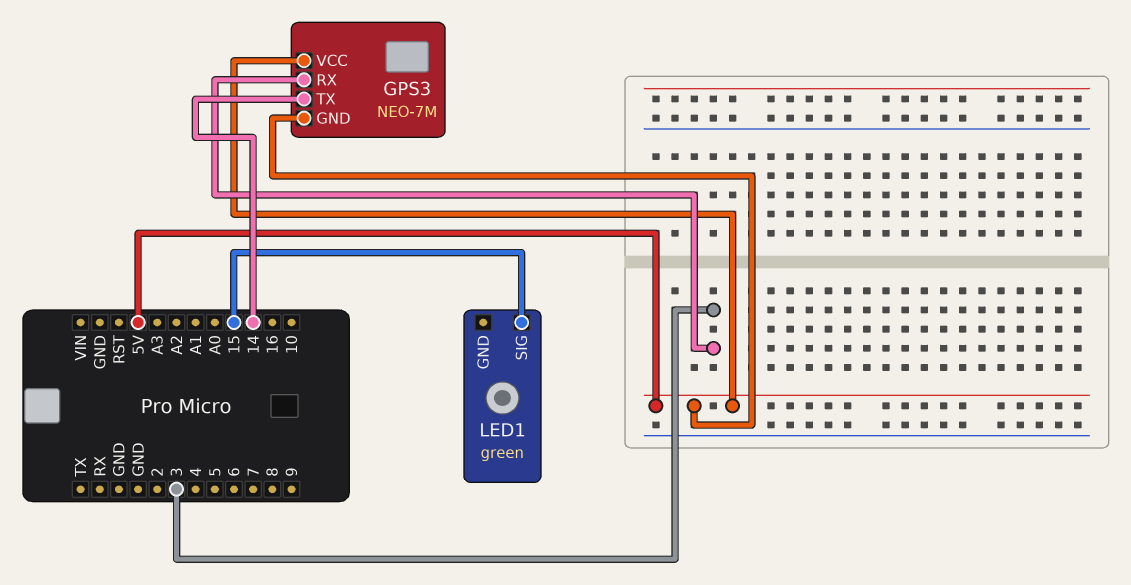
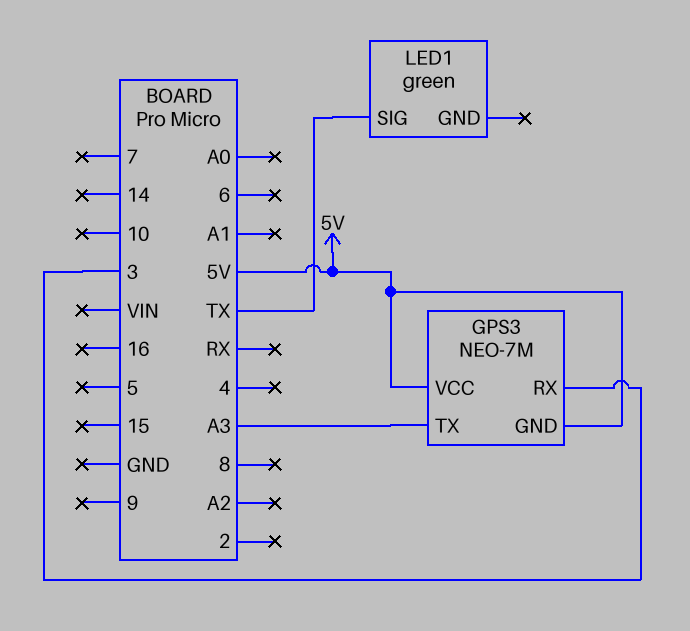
GPS3 pin TX: 14 -> A3
LED1 pin SIG: 15 -> TX

